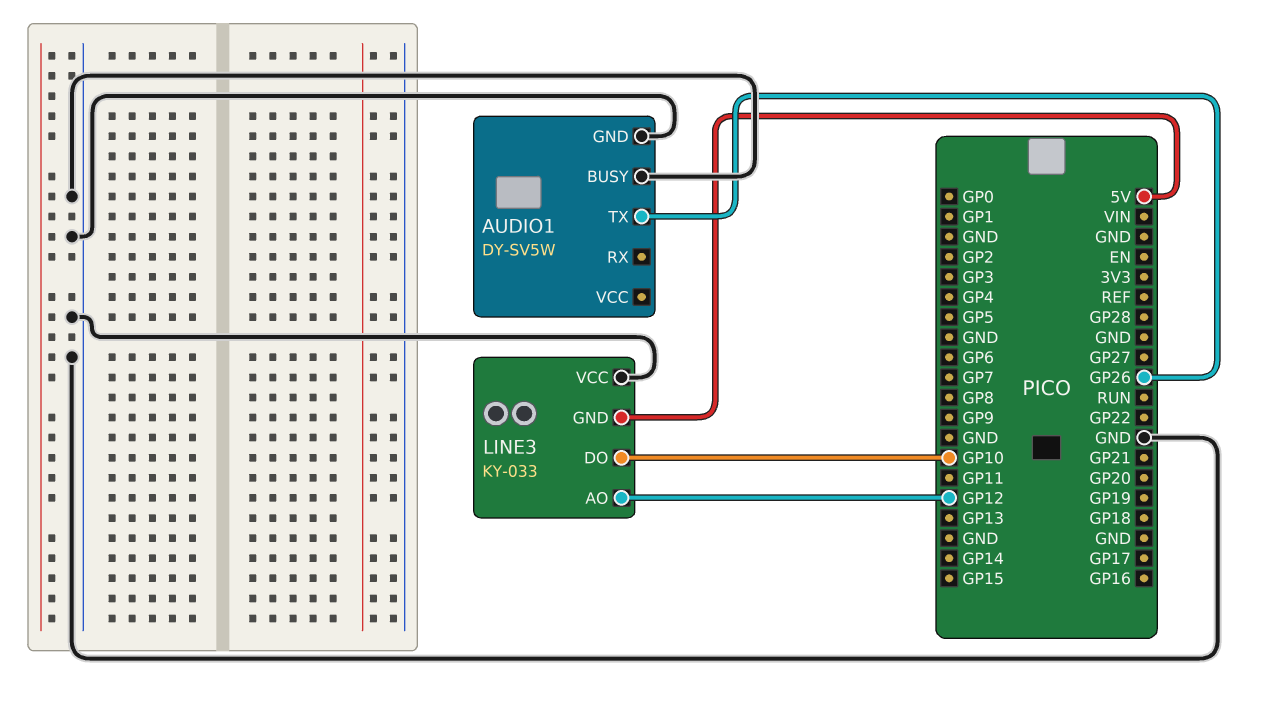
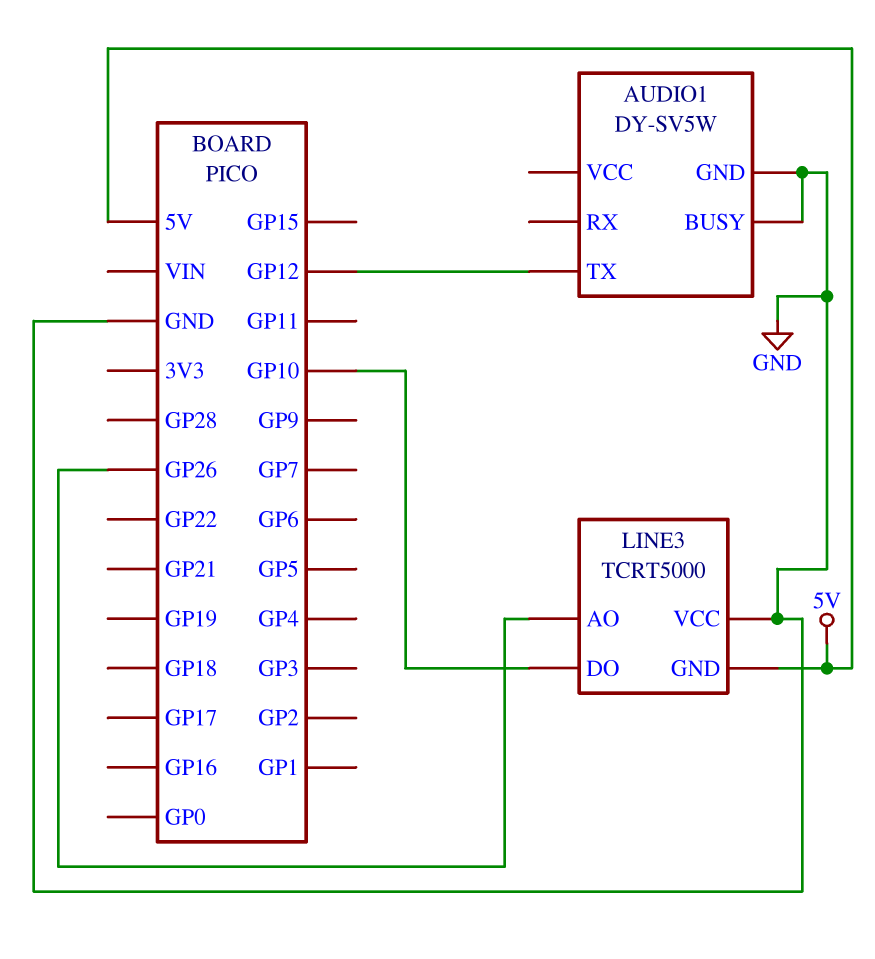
AUDIO1 pin TX: GP26 -> GP12
LINE3: KY-033 -> TCRT5000
LINE3 pin AO: GP12 -> GP26

